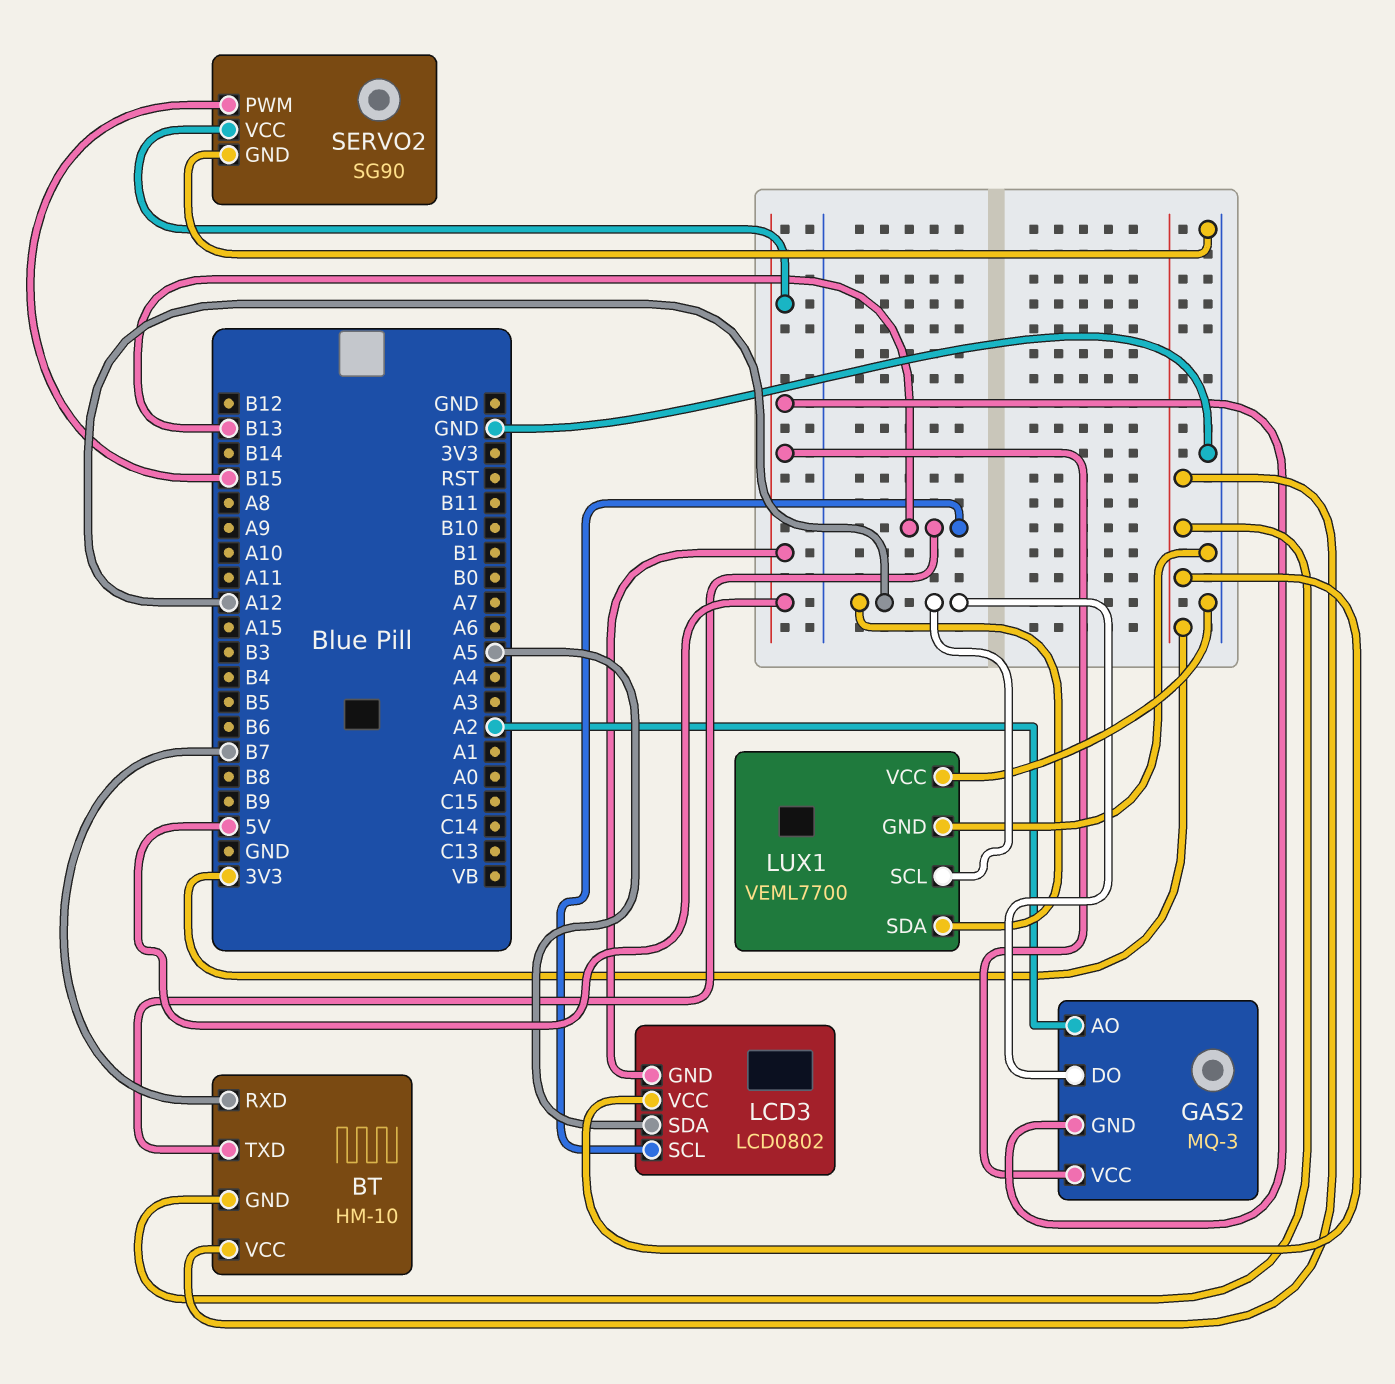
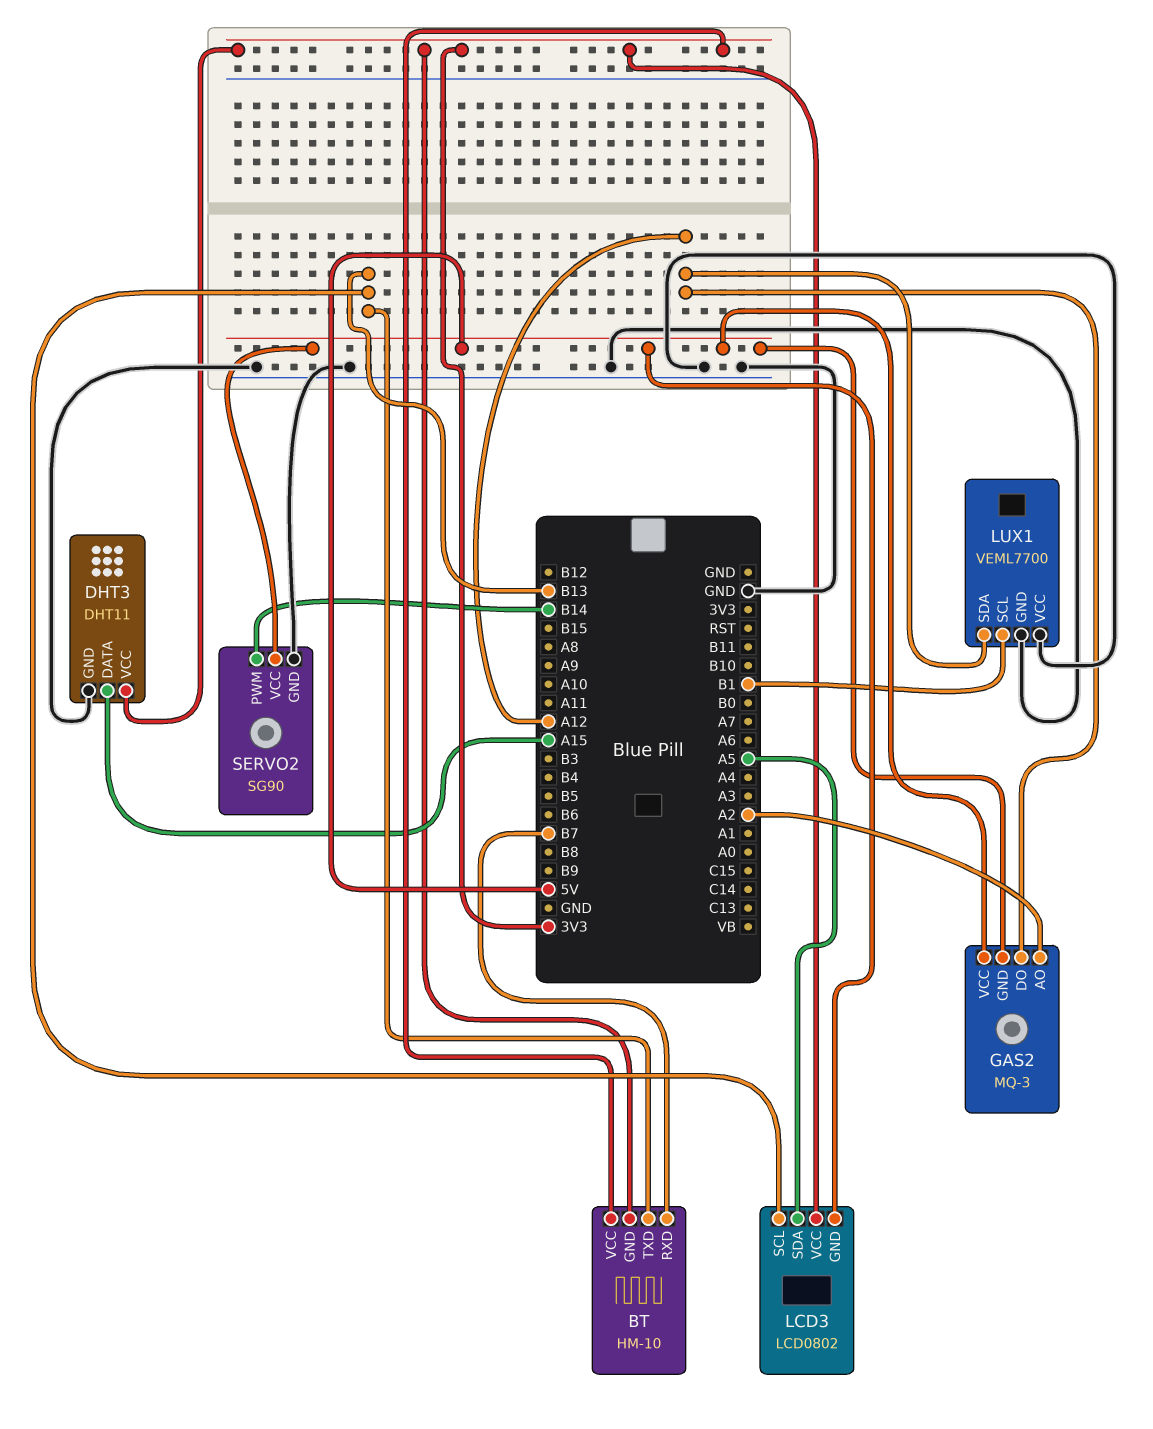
DHT3: none -> DHT11
DHT3 pin DATA: none -> A15
DHT3 pin GND: none -> GND
DHT3 pin VCC: none -> 3V3
LUX1 pin SCL: A12 -> B1
SERVO2 pin PWM: B15 -> B14

